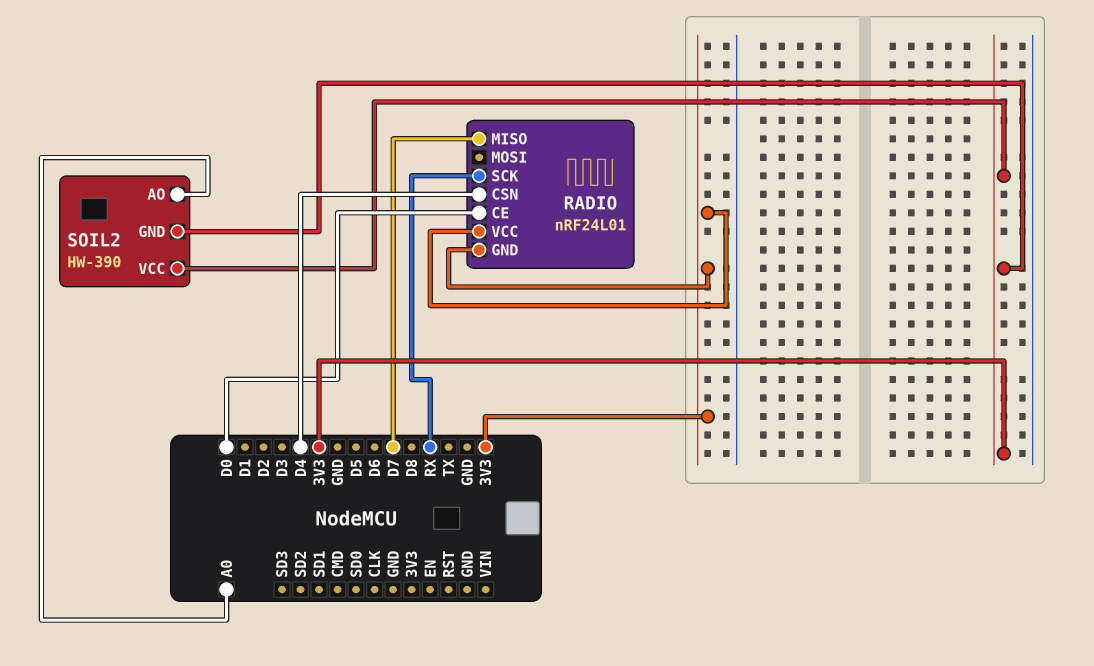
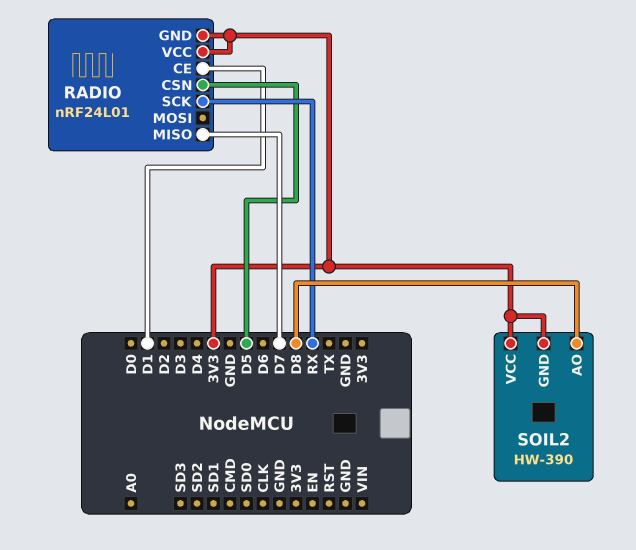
RADIO pin CE: D0 -> D1
RADIO pin CSN: D4 -> D5
SOIL2 pin AO: A0 -> D8

